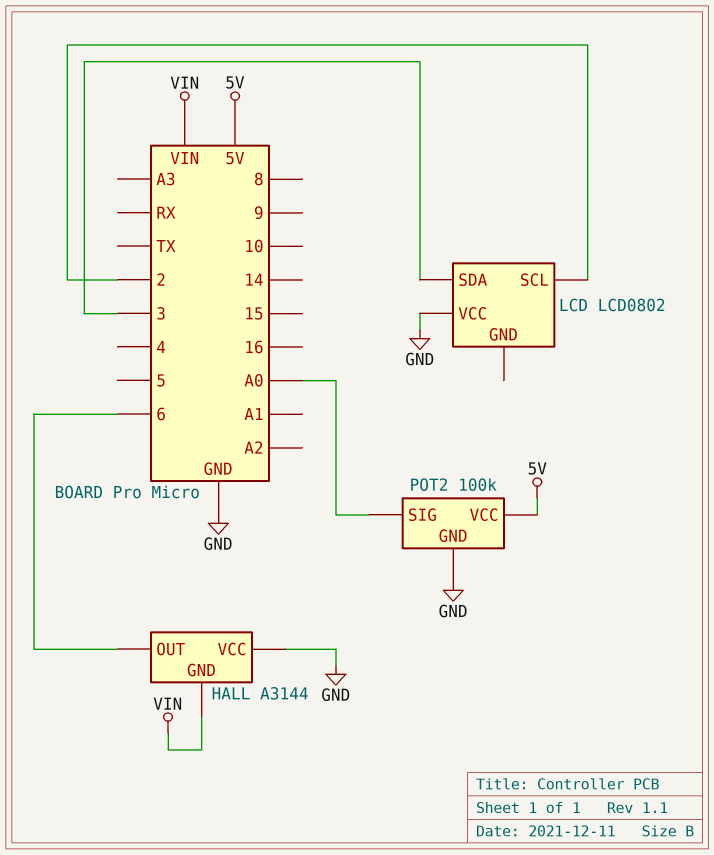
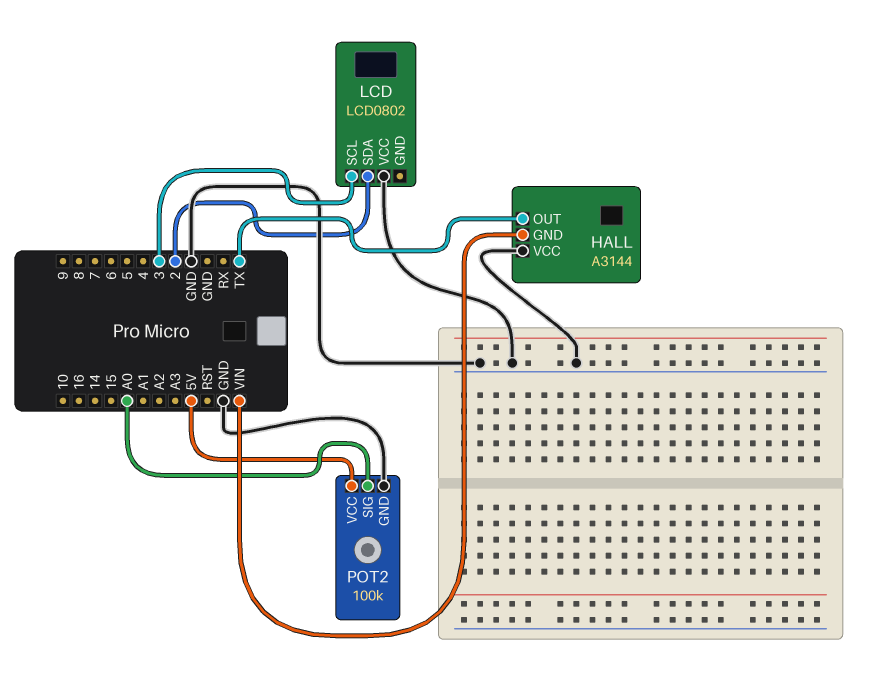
HALL pin OUT: 6 -> TX
LCD pin SCL: 2 -> 3
LCD pin SDA: 3 -> 2

